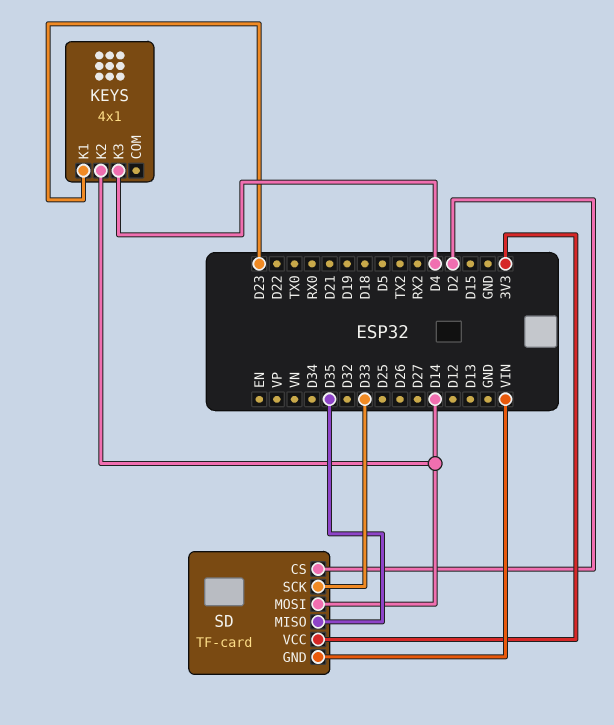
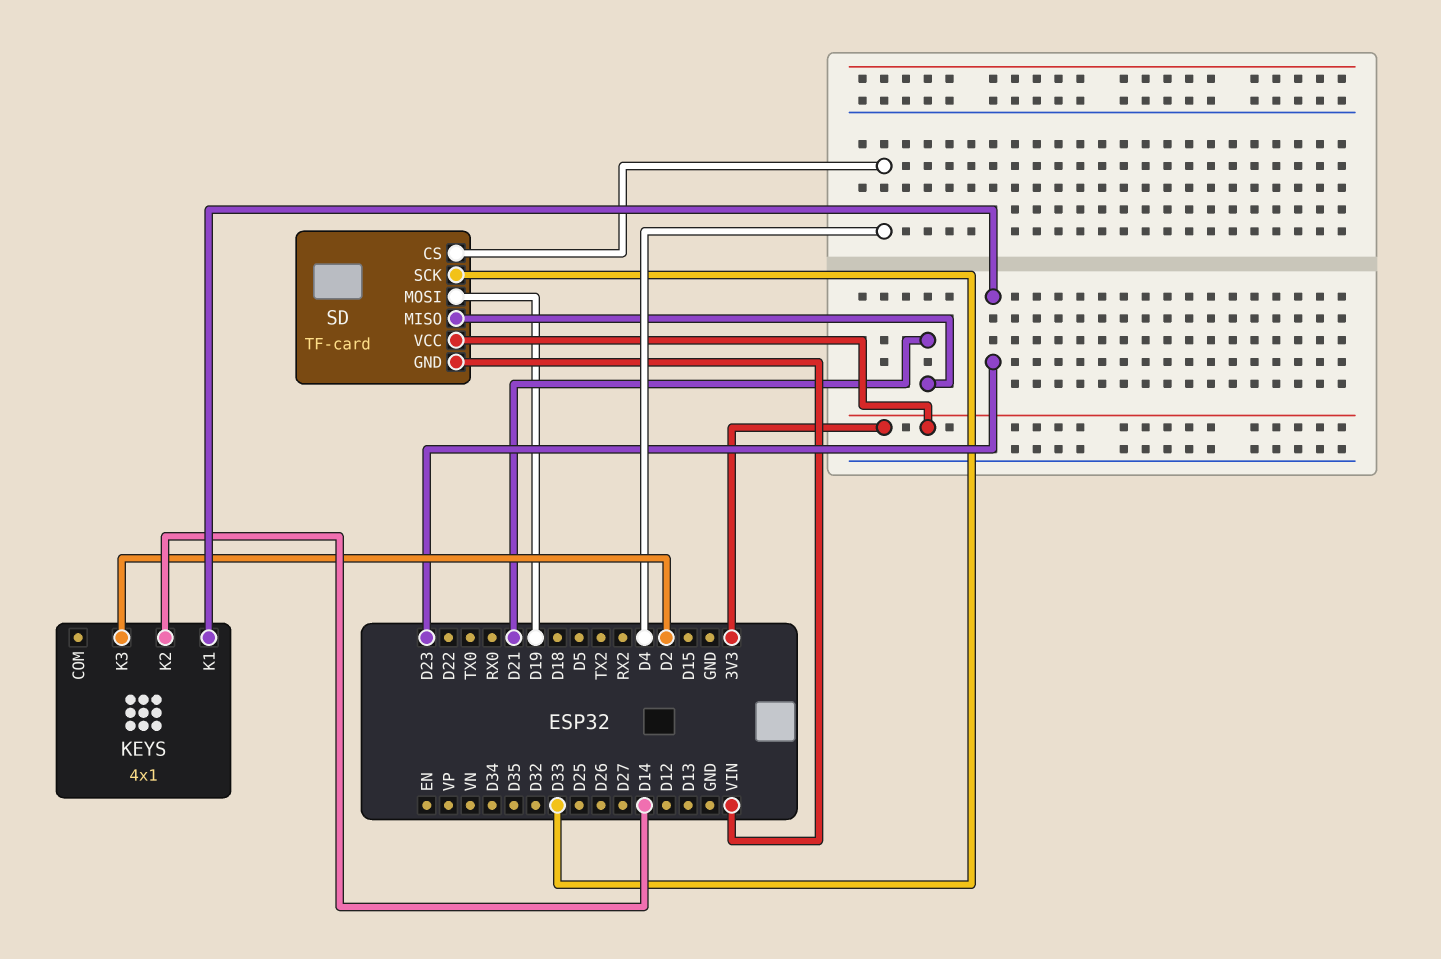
KEYS pin K3: D4 -> D2
SD pin CS: D2 -> D4
SD pin MISO: D35 -> D21
SD pin MOSI: D14 -> D19

